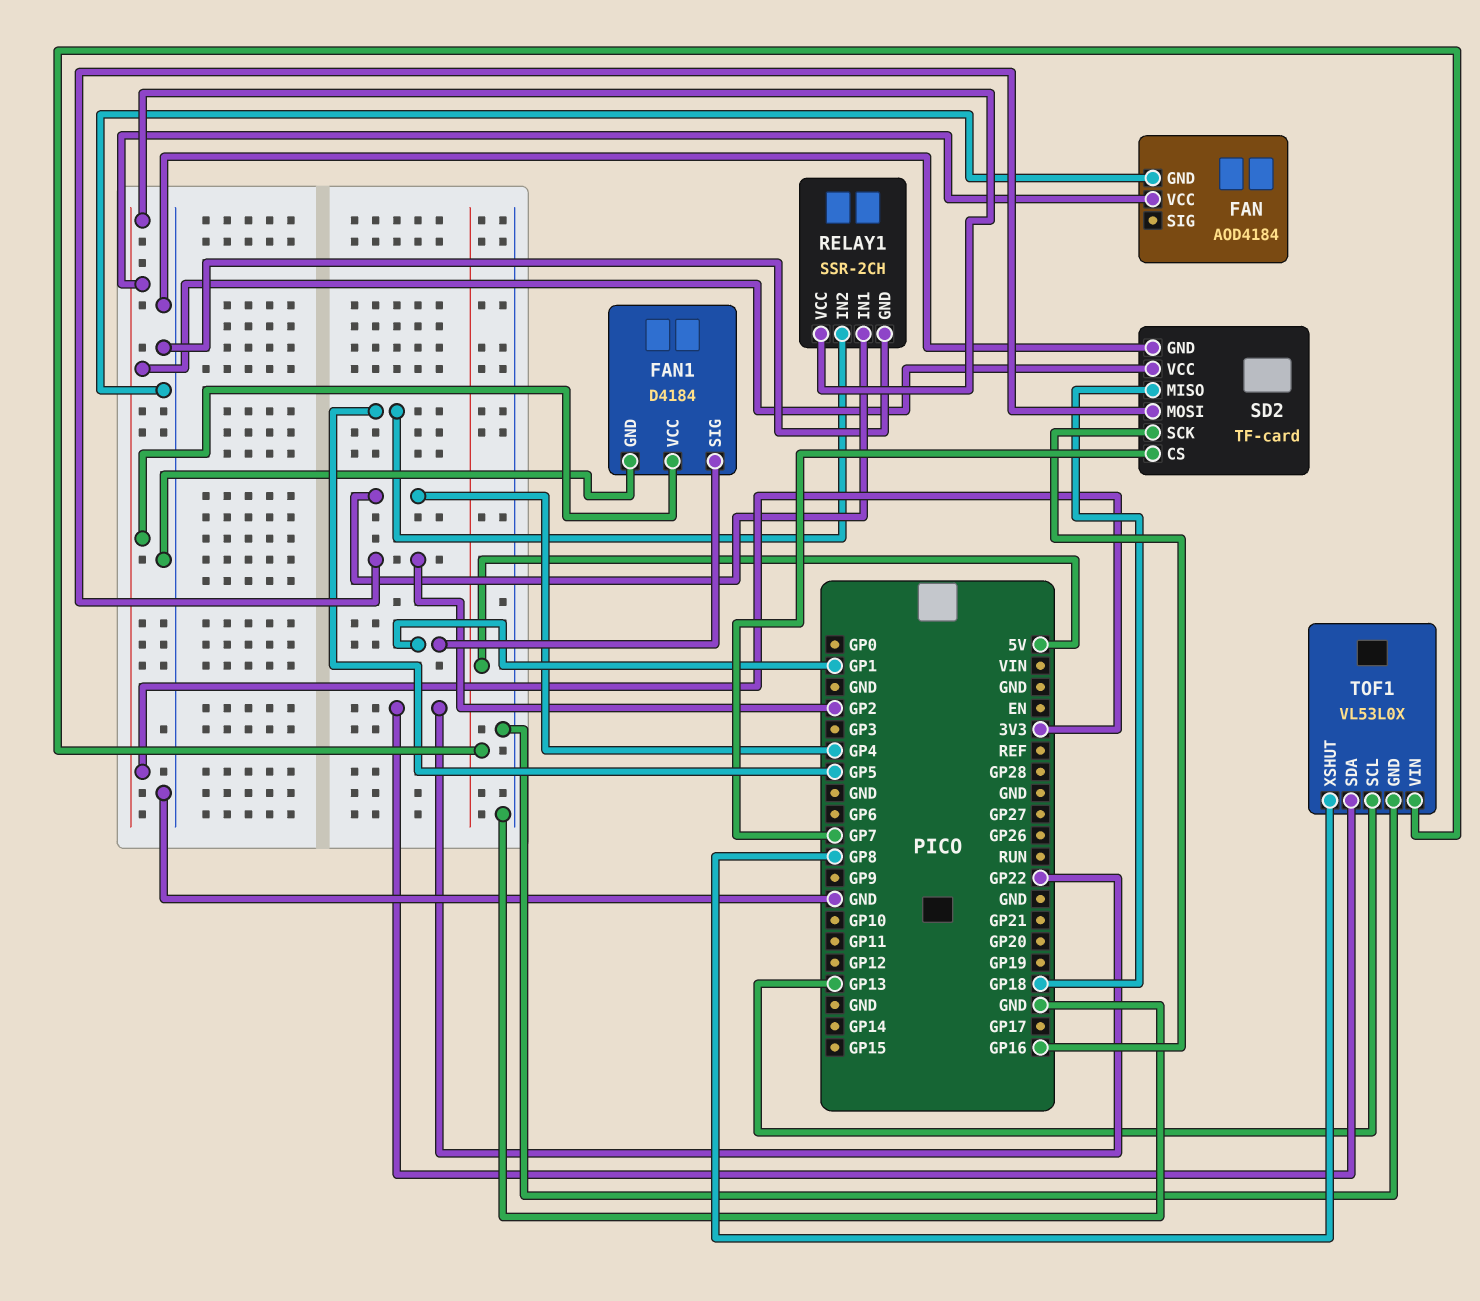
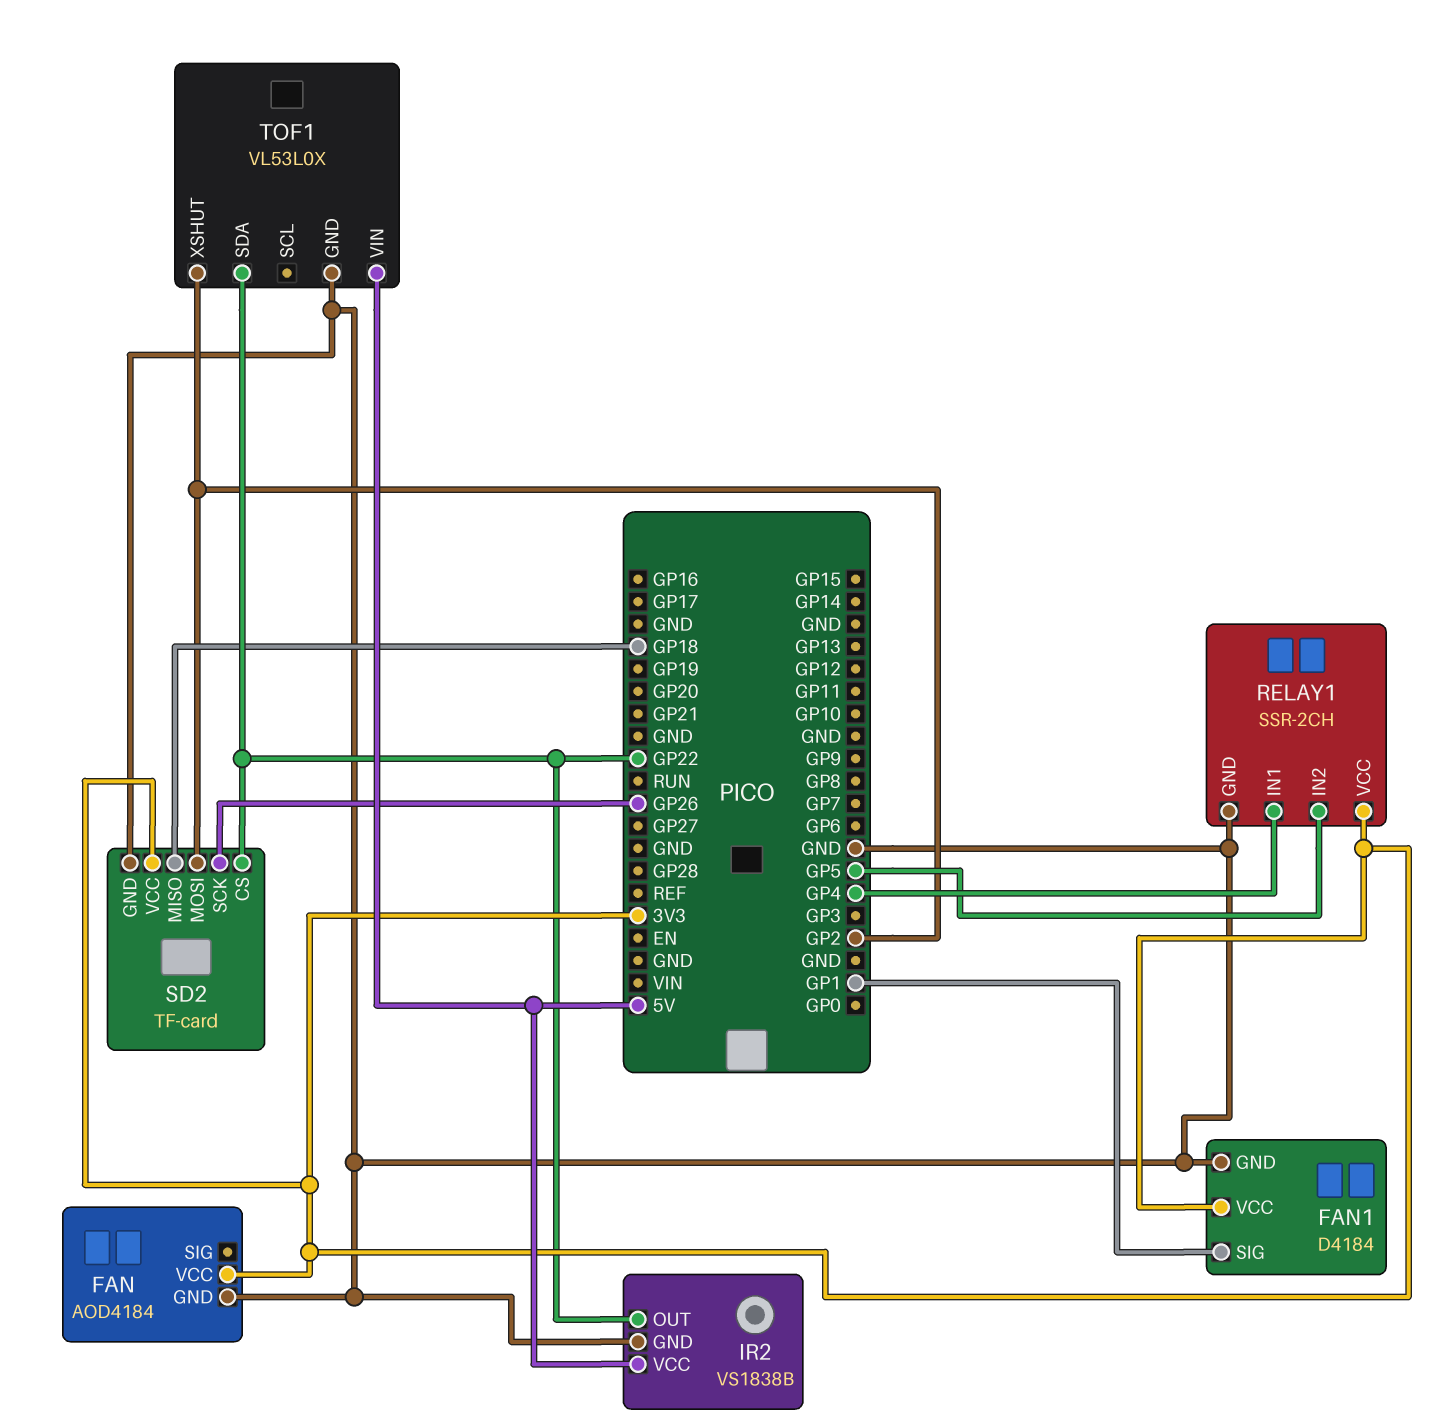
IR2: none -> VS1838B
IR2 pin GND: none -> GND
IR2 pin OUT: none -> GP22
IR2 pin VCC: none -> 5V
SD2 pin CS: GP7 -> GP22
SD2 pin SCK: GP16 -> GP26
TOF1 pin SCL: GP13 -> none
TOF1 pin XSHUT: GP8 -> GP2

